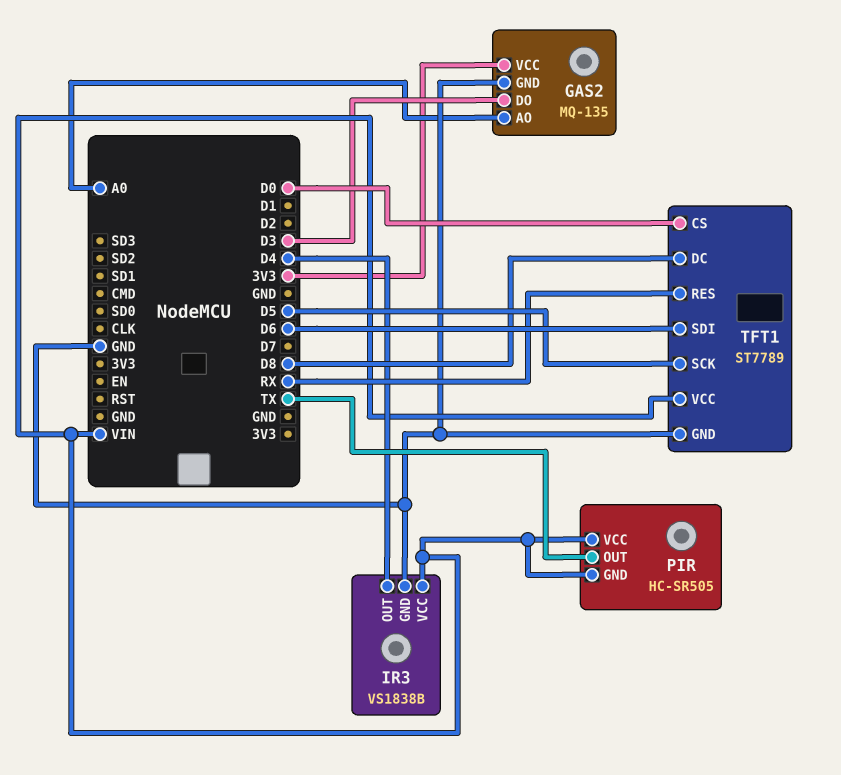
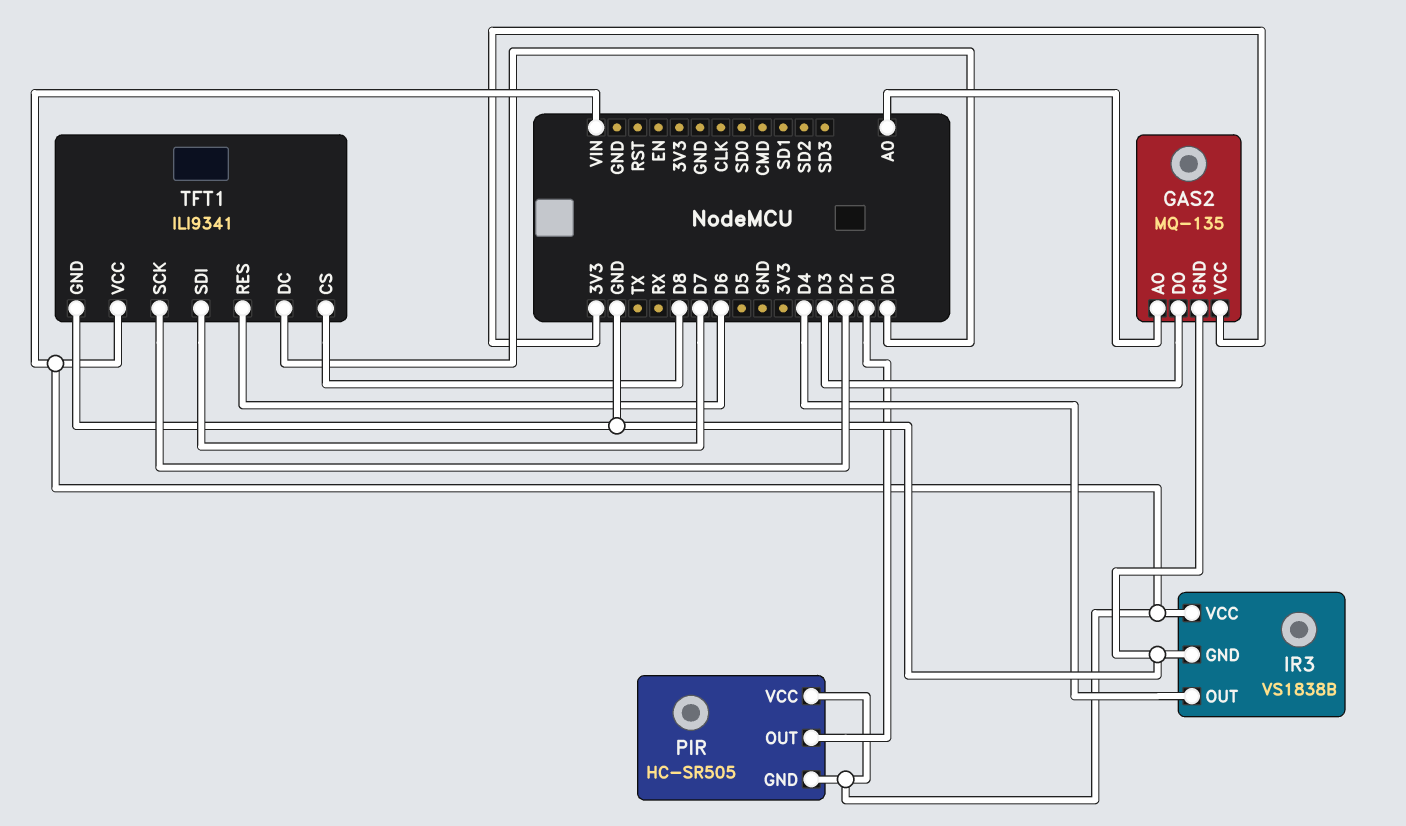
PIR pin OUT: TX -> D1
TFT1: ST7789 -> ILI9341
TFT1 pin CS: D0 -> D8
TFT1 pin DC: D8 -> D0
TFT1 pin RES: RX -> D6
TFT1 pin SCK: D5 -> D2
TFT1 pin SDI: D6 -> D7

